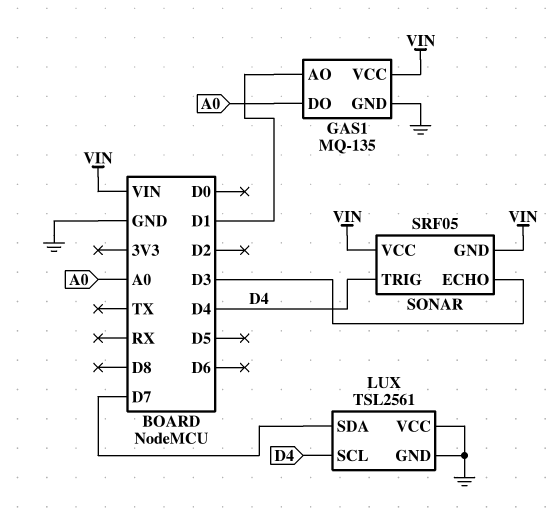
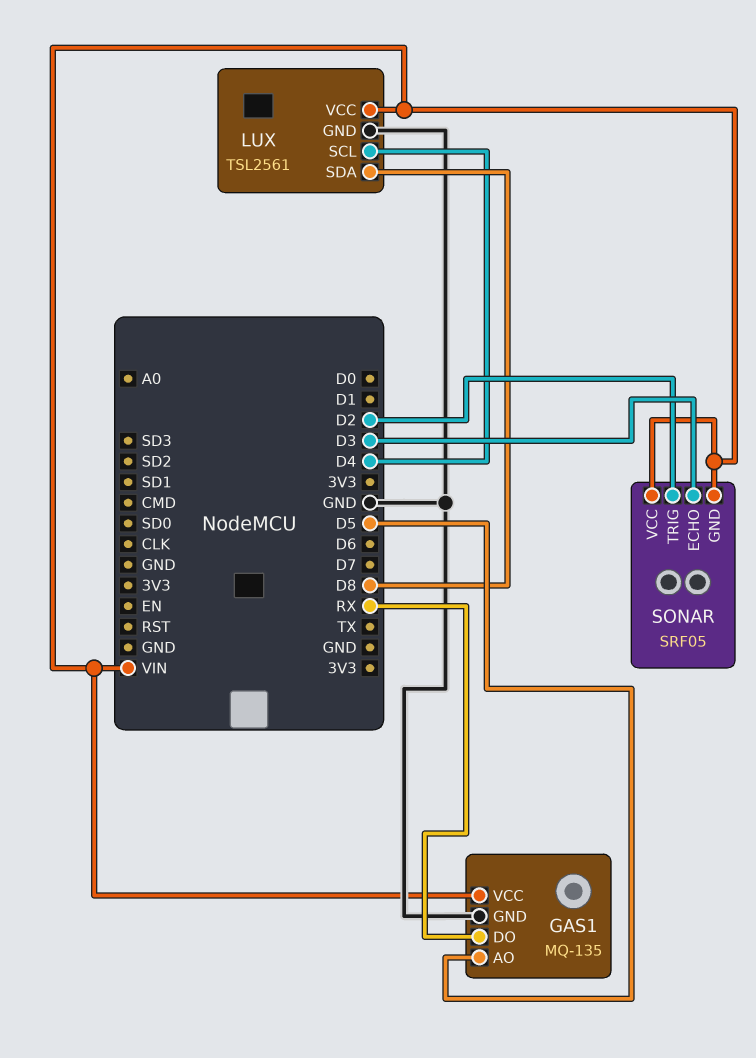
GAS1 pin AO: D1 -> D5
GAS1 pin DO: A0 -> RX
LUX pin SDA: D7 -> D8
LUX pin VCC: GND -> VIN
SONAR pin TRIG: D4 -> D2

